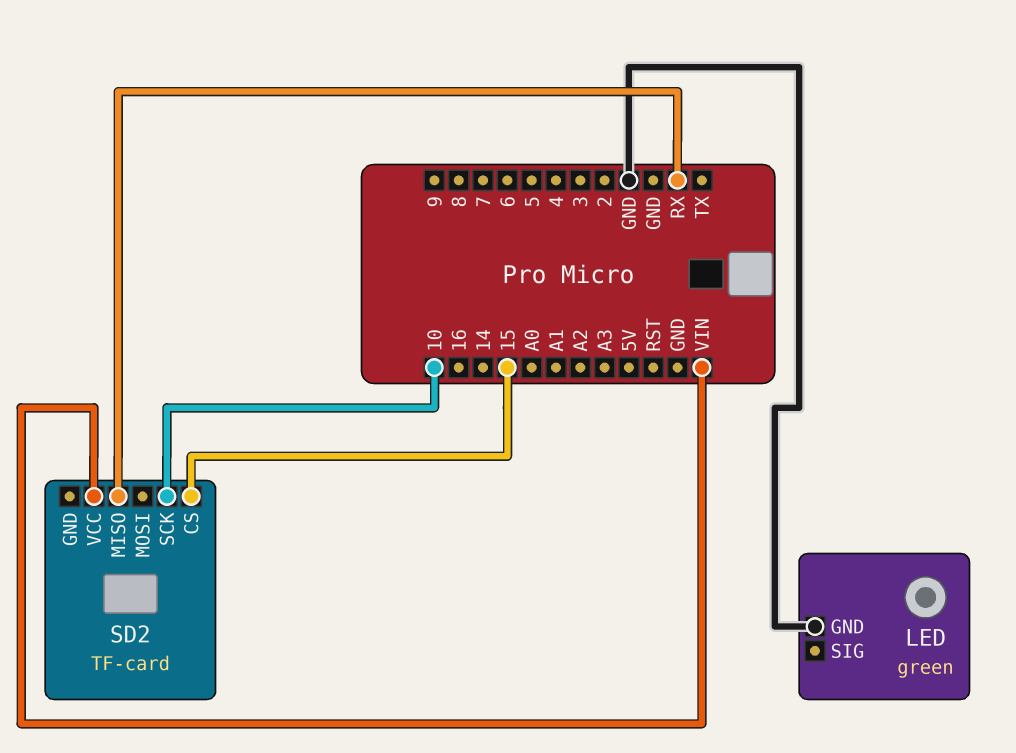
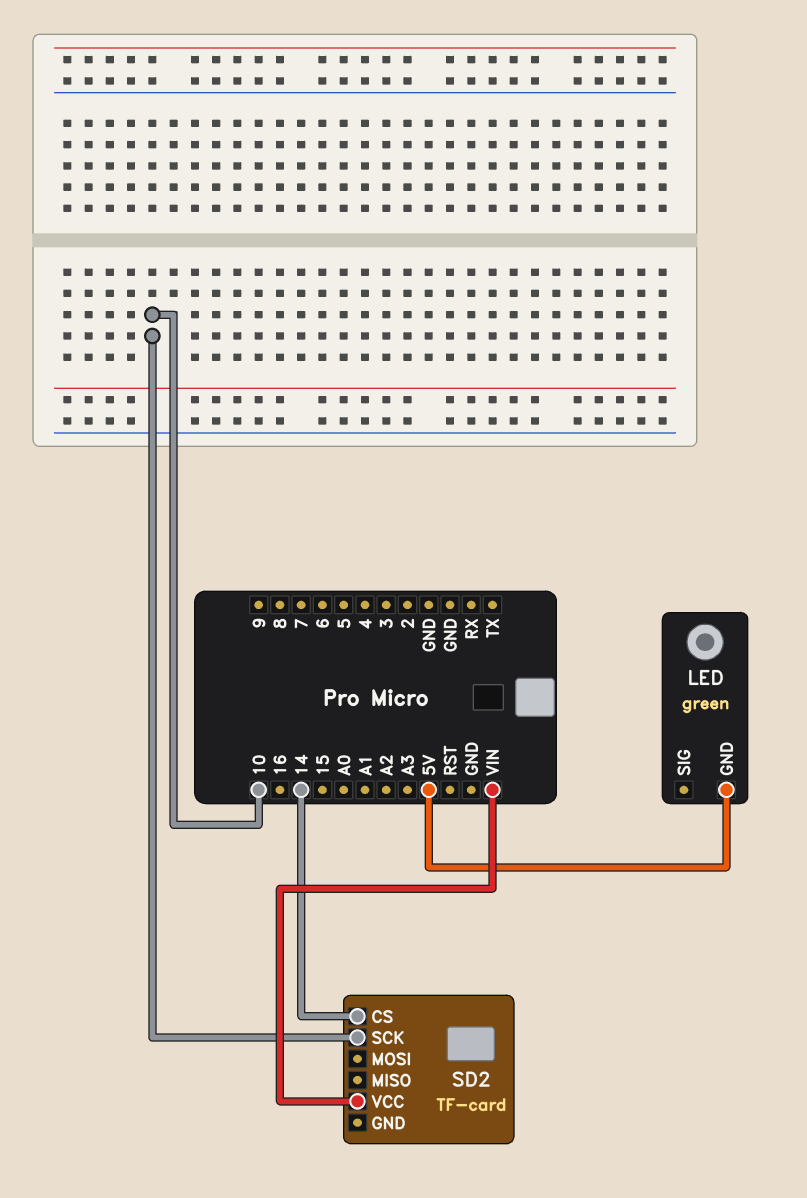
LED pin GND: GND -> 5V
SD2 pin CS: 15 -> 14
SD2 pin MISO: RX -> none

